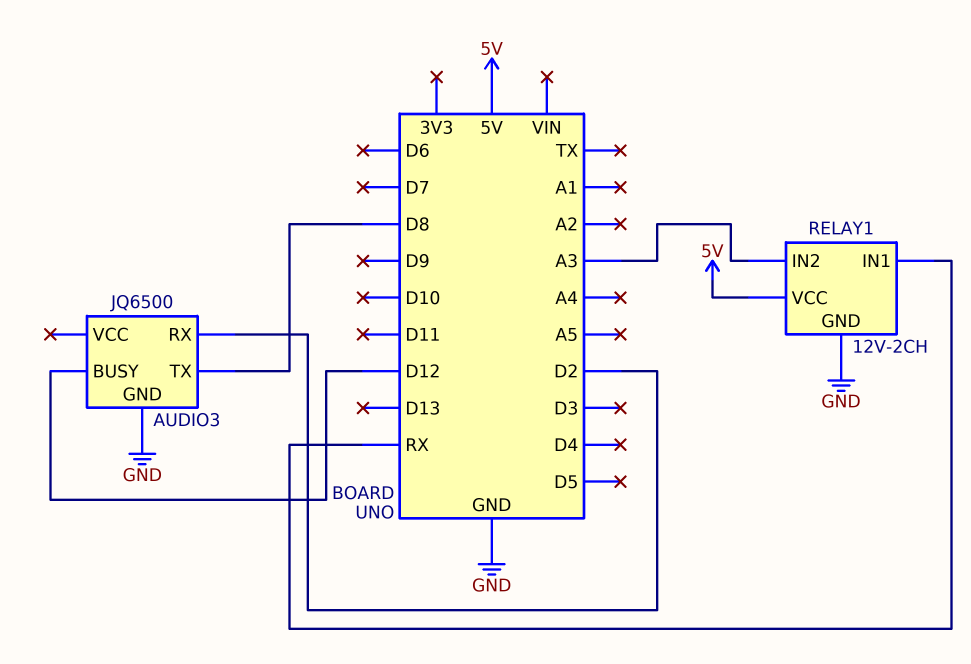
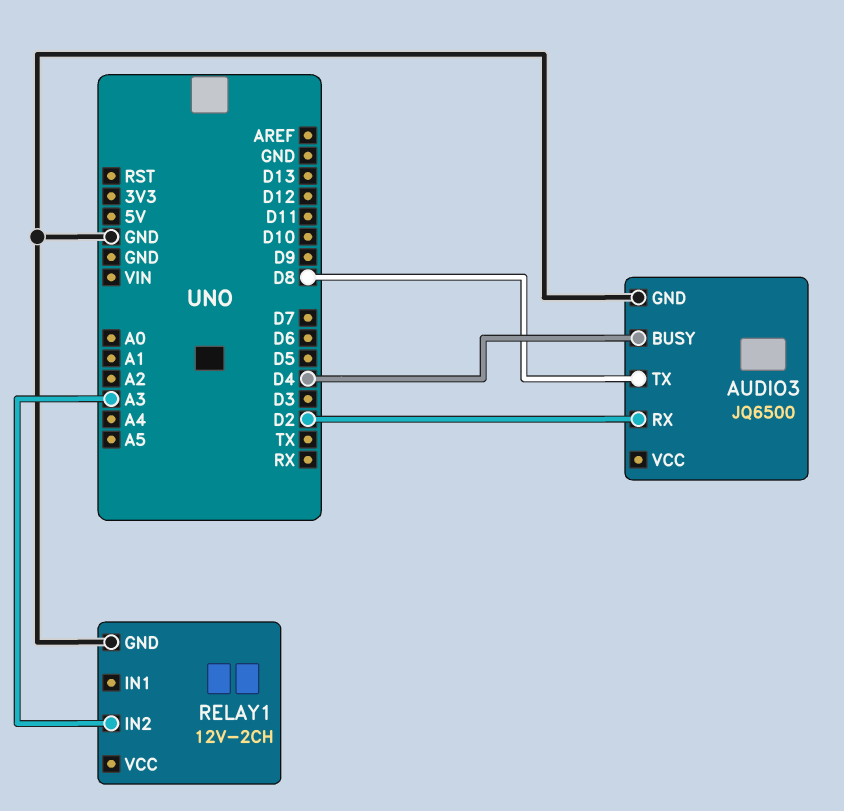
AUDIO3 pin BUSY: D12 -> D4
RELAY1 pin IN1: RX -> none
RELAY1 pin VCC: 5V -> none

